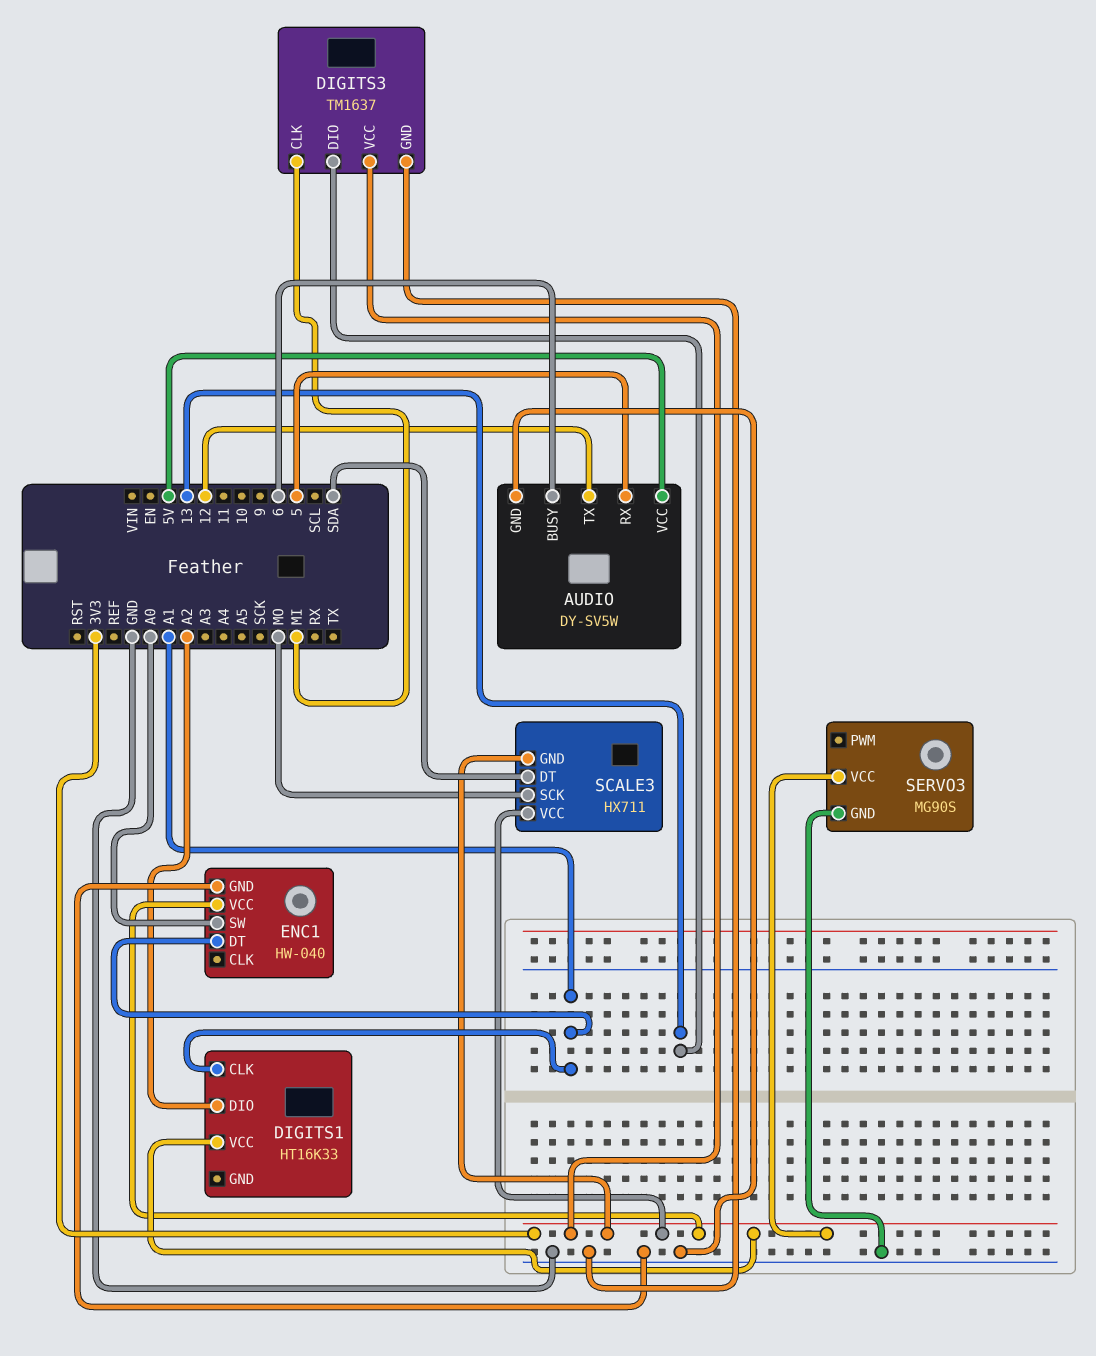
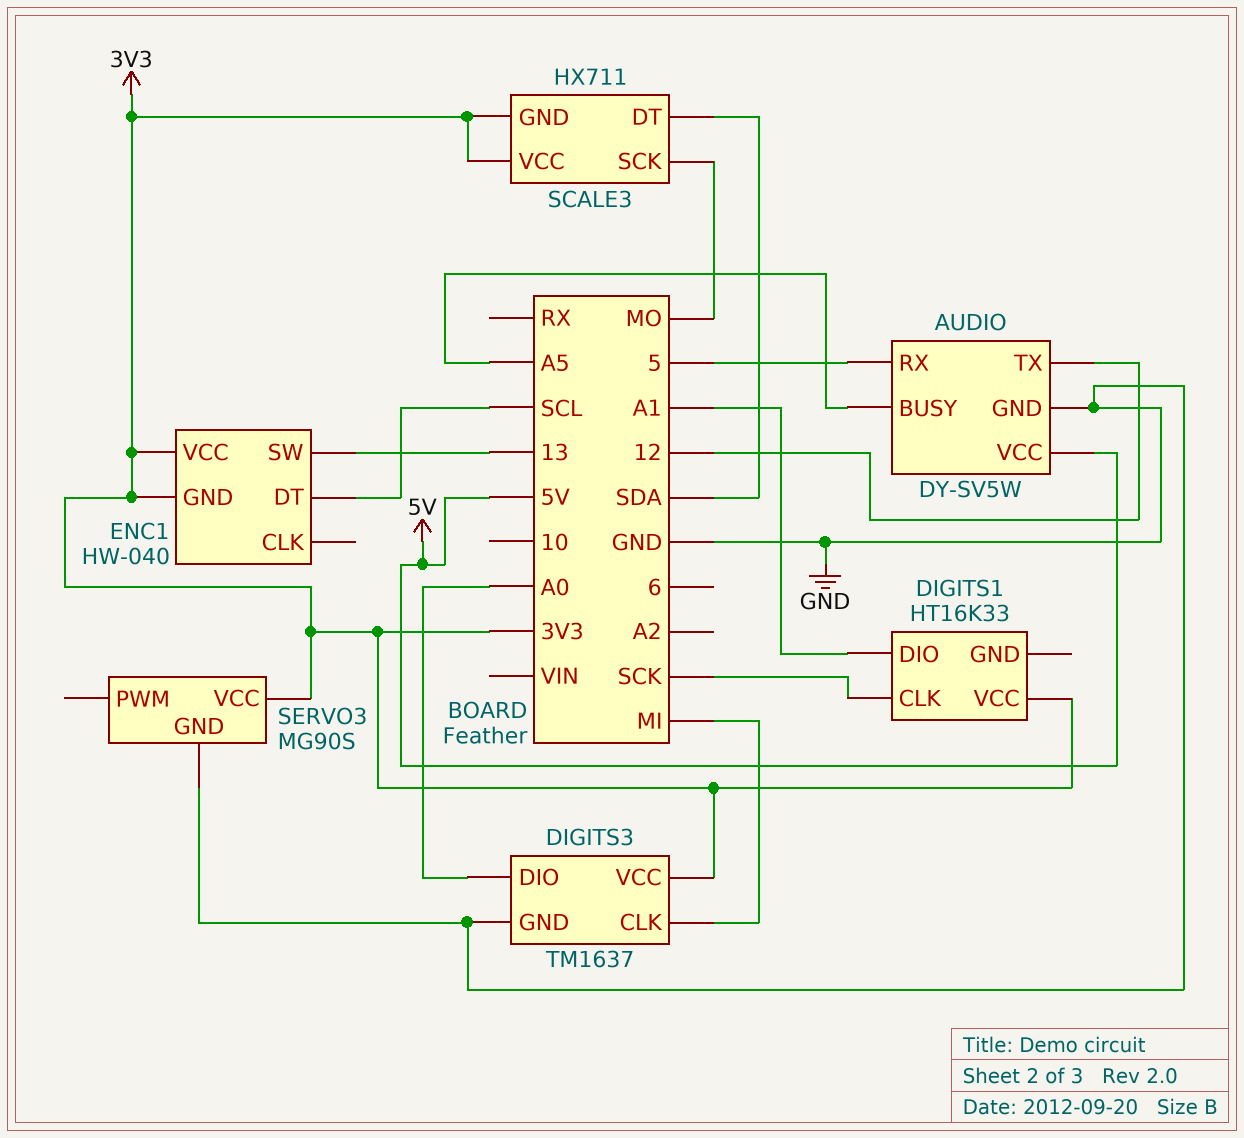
AUDIO pin BUSY: 6 -> A5
DIGITS1 pin CLK: A1 -> SCK
DIGITS1 pin DIO: A2 -> A1
DIGITS3 pin DIO: 13 -> A0
ENC1 pin DT: A1 -> SCL
ENC1 pin GND: GND -> 3V3
ENC1 pin SW: A0 -> 13

